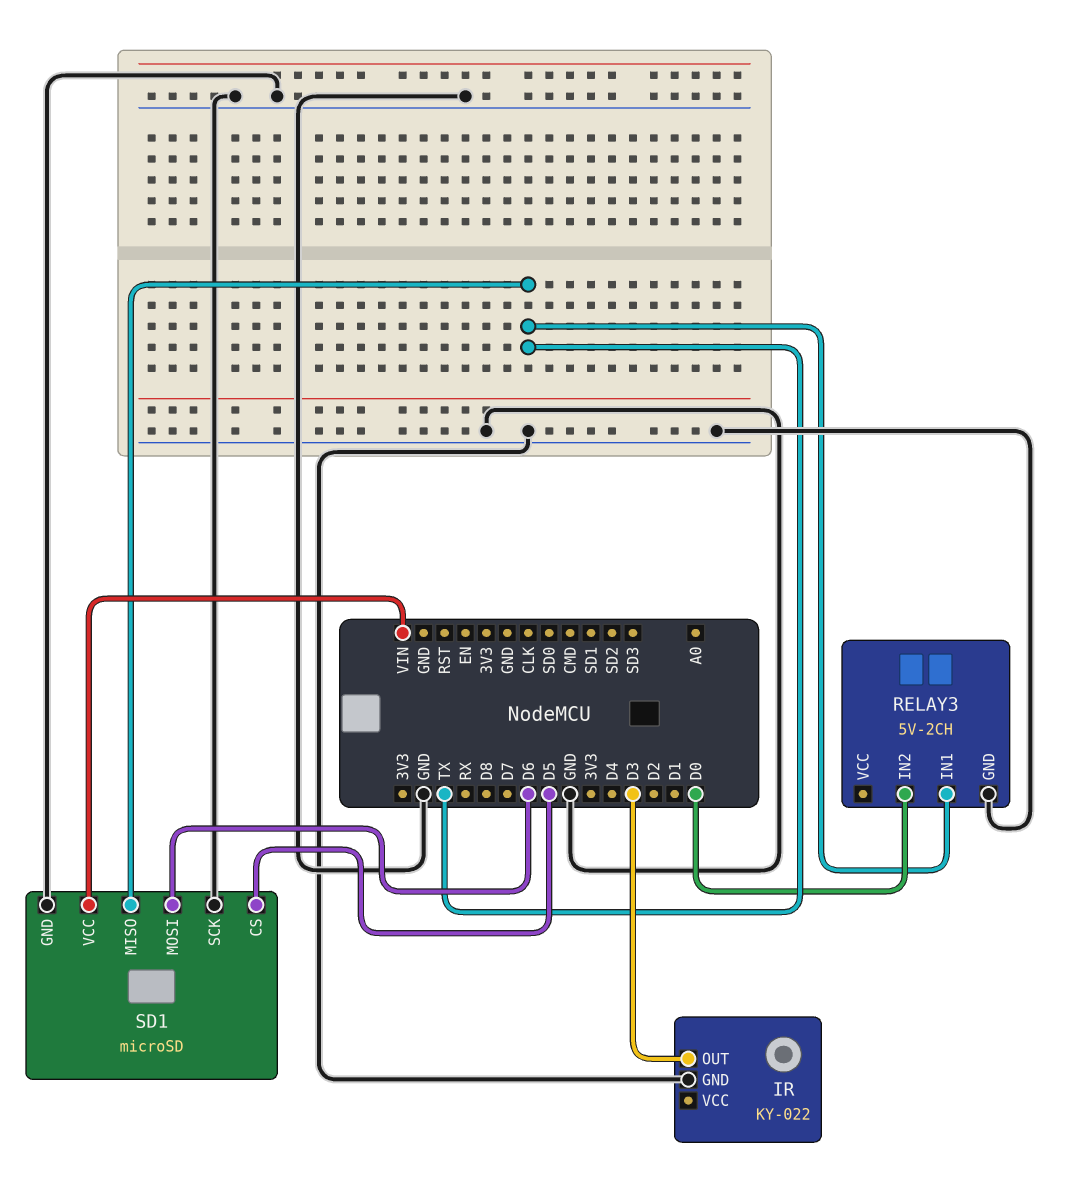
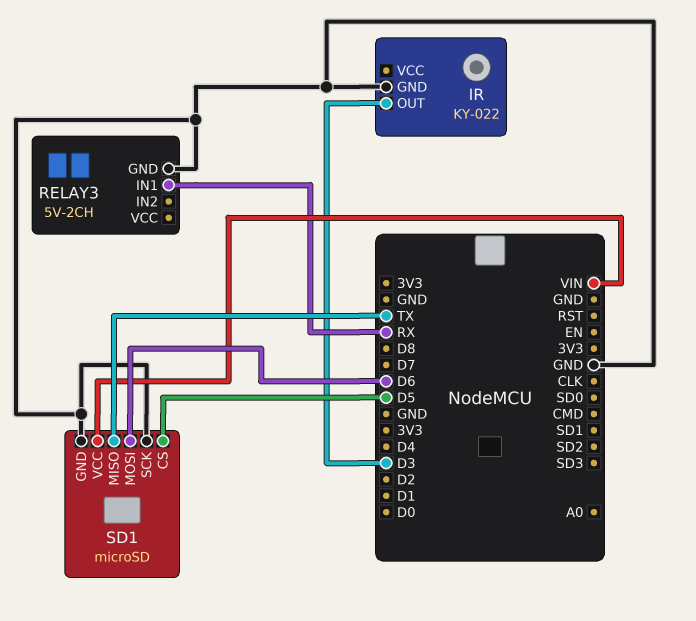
RELAY3 pin IN1: TX -> RX
RELAY3 pin IN2: D0 -> none

